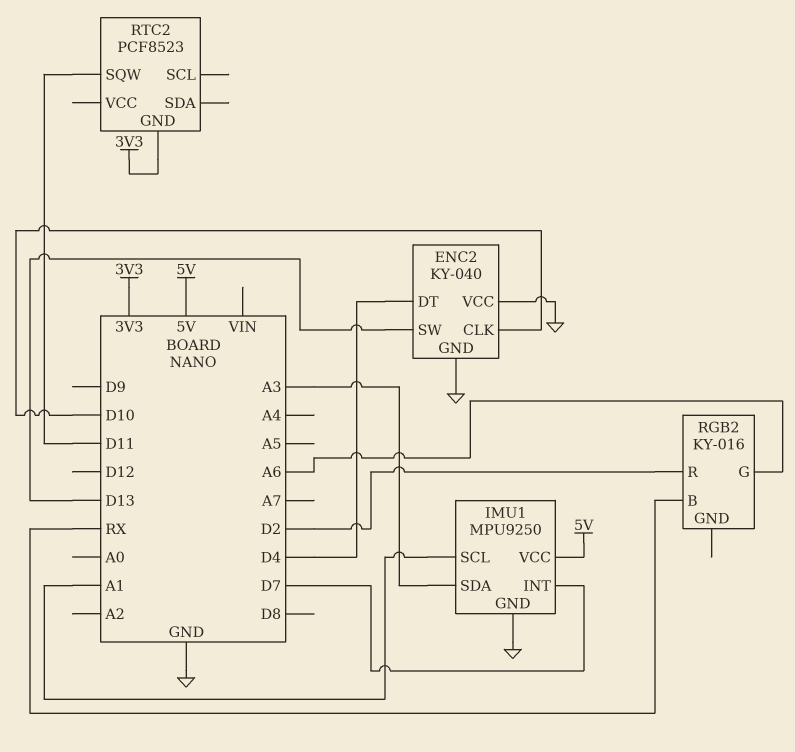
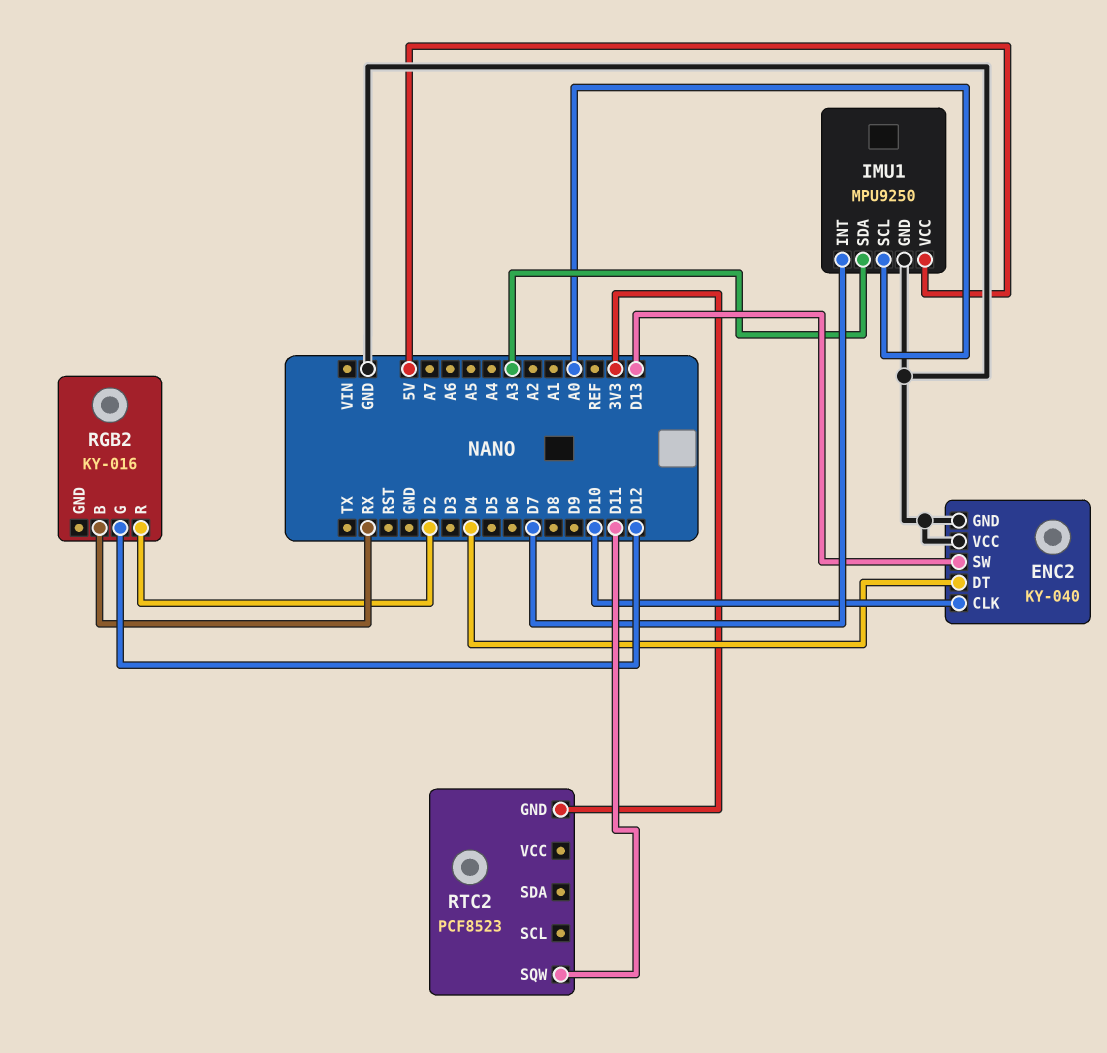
IMU1 pin SCL: A1 -> A0
RGB2 pin G: A6 -> D12

